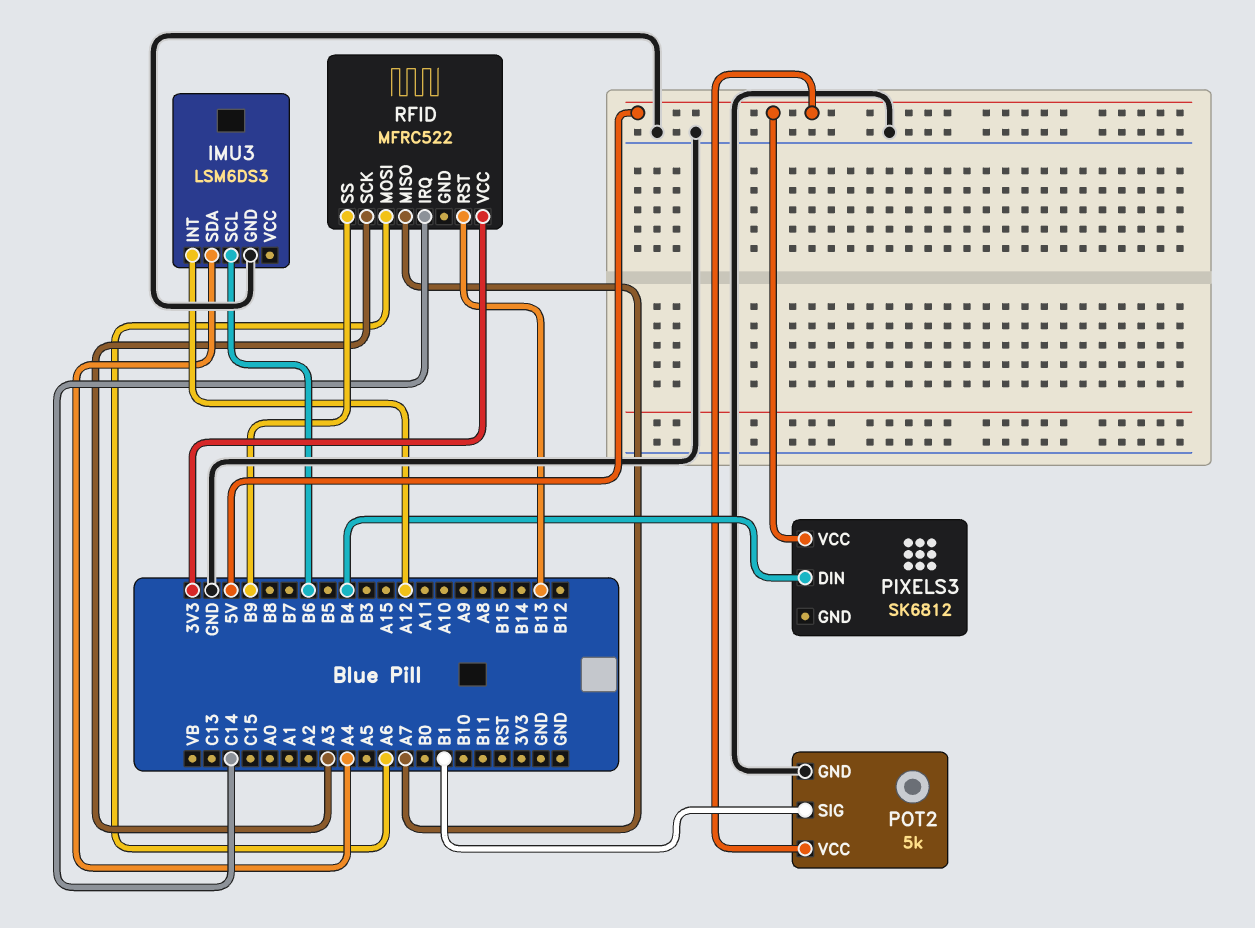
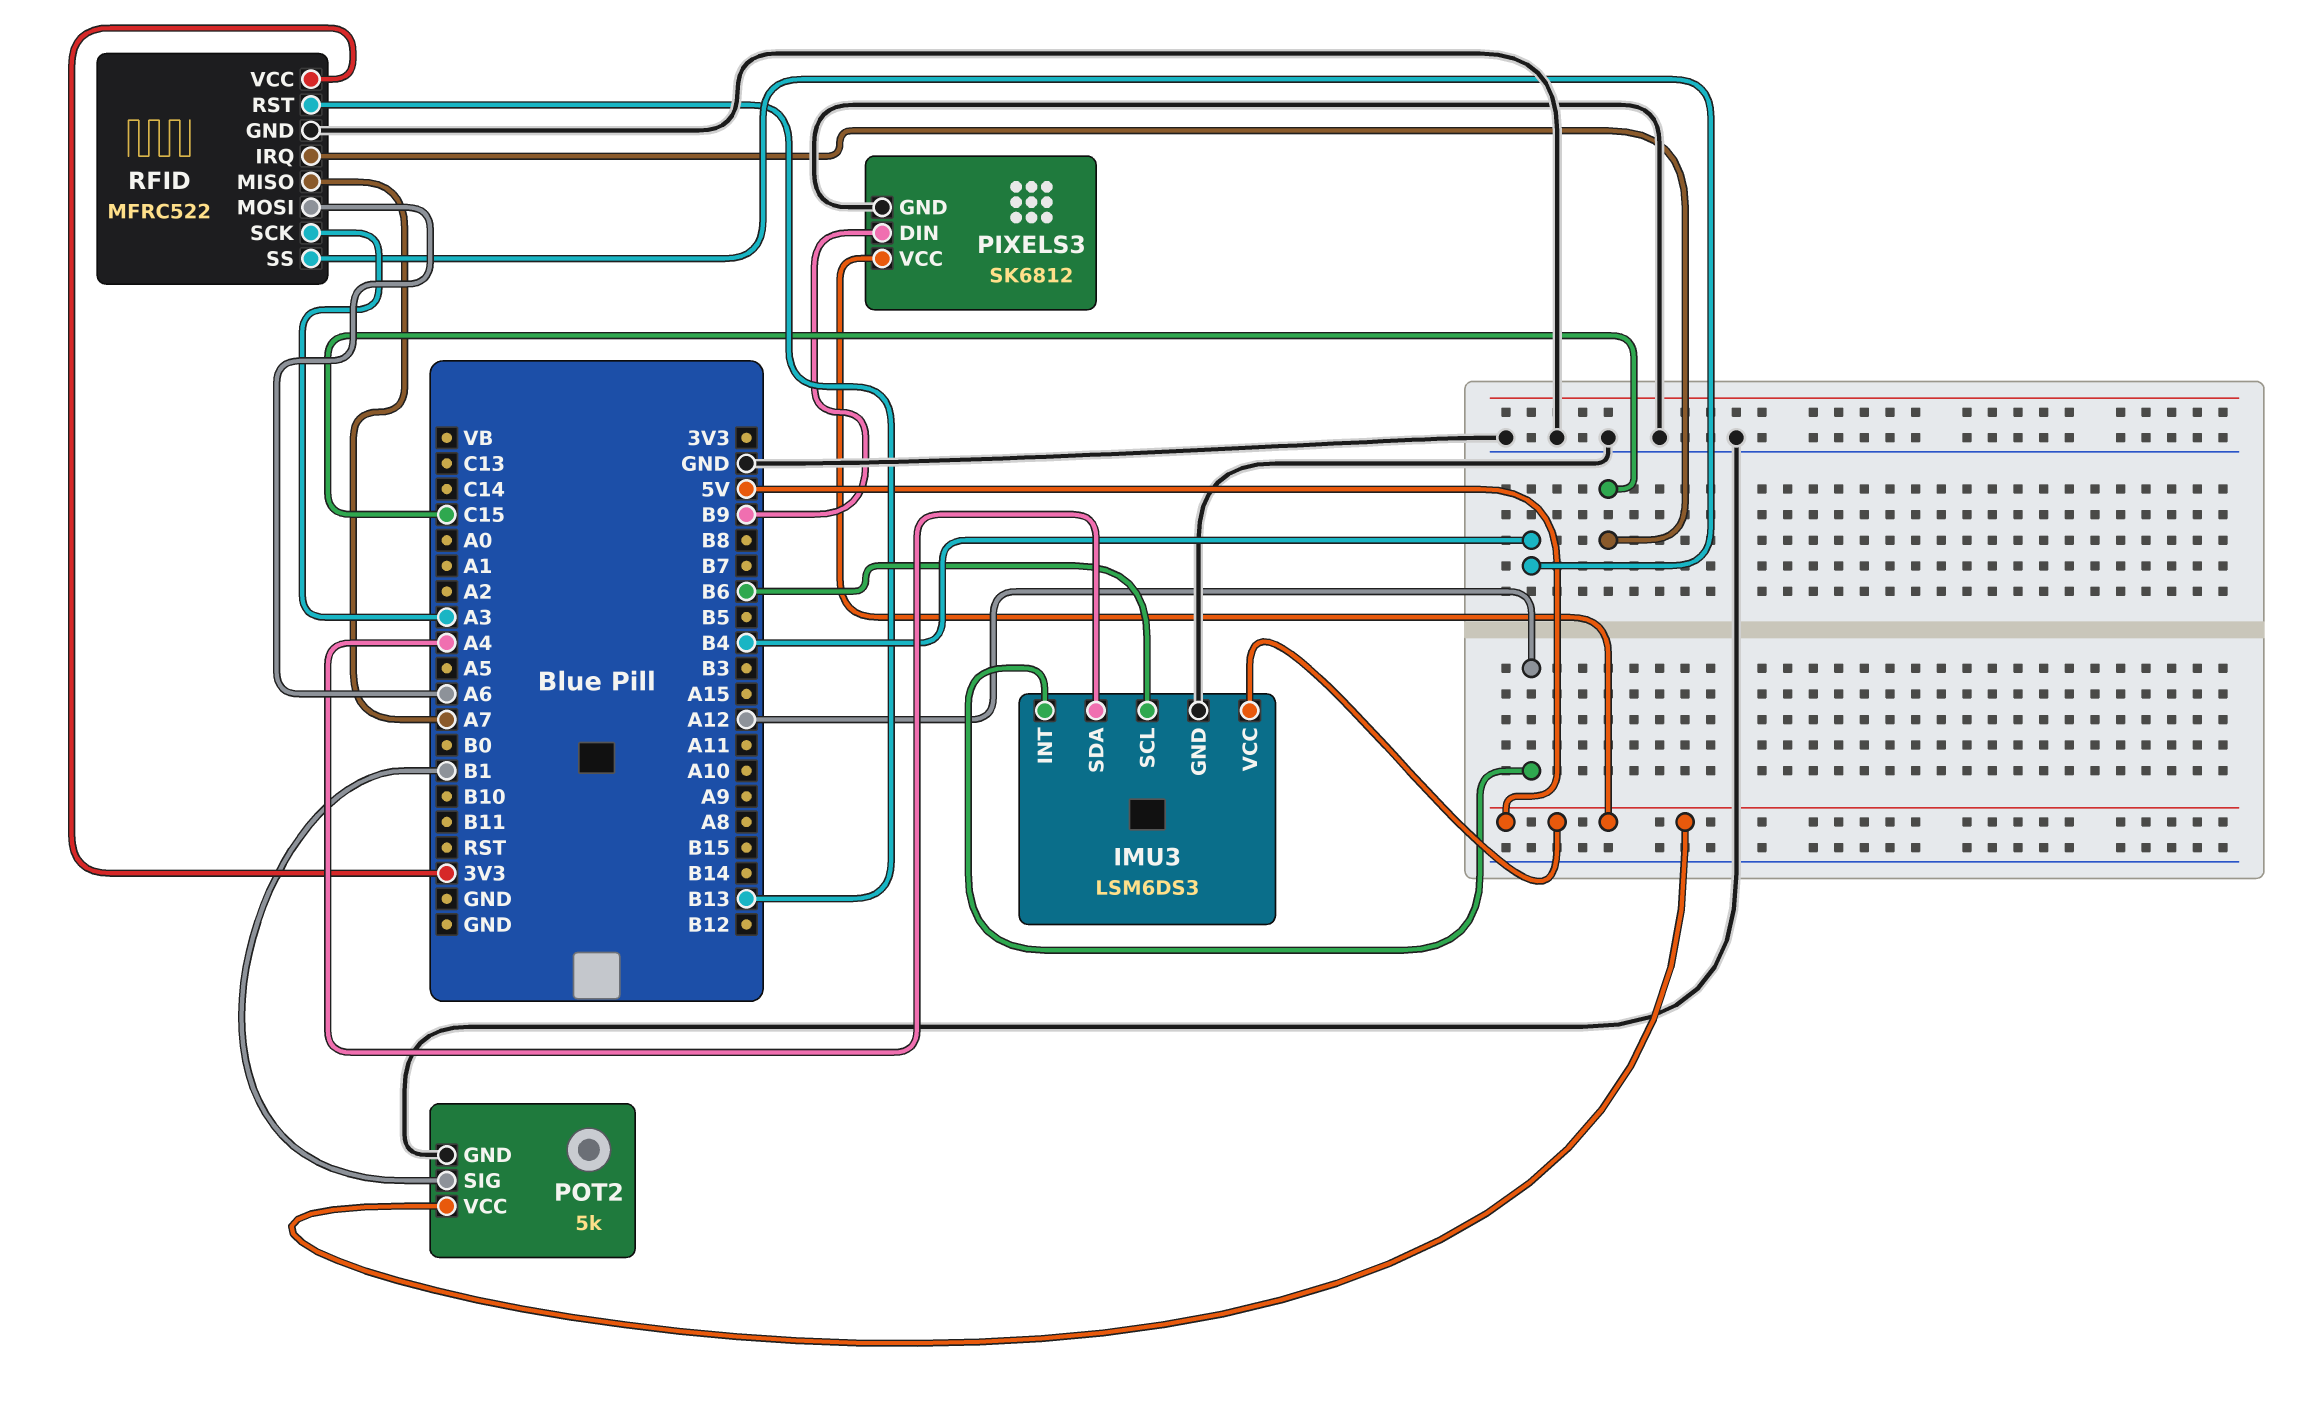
IMU3 pin VCC: none -> 5V
PIXELS3 pin DIN: B4 -> B9
PIXELS3 pin GND: none -> GND
RFID pin GND: none -> GND
RFID pin IRQ: C14 -> C15
RFID pin SS: B9 -> B4

